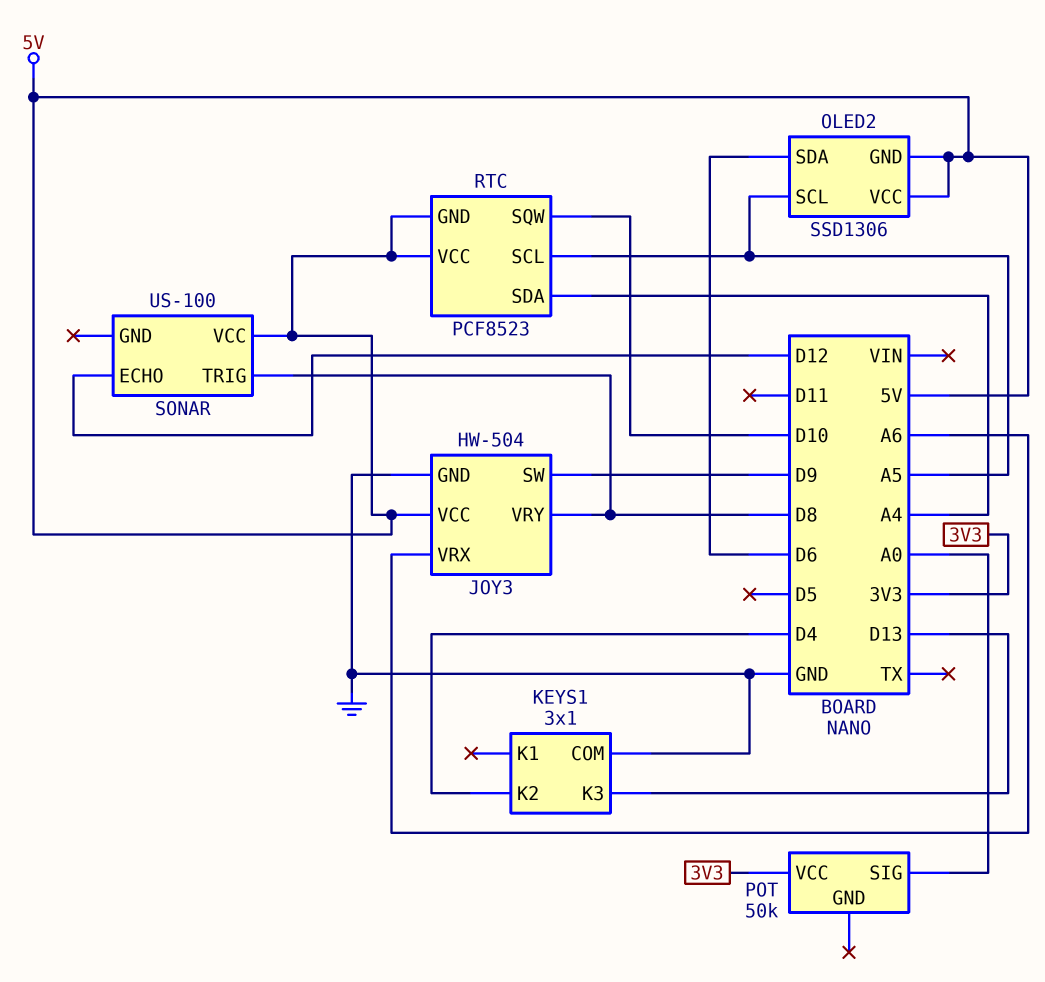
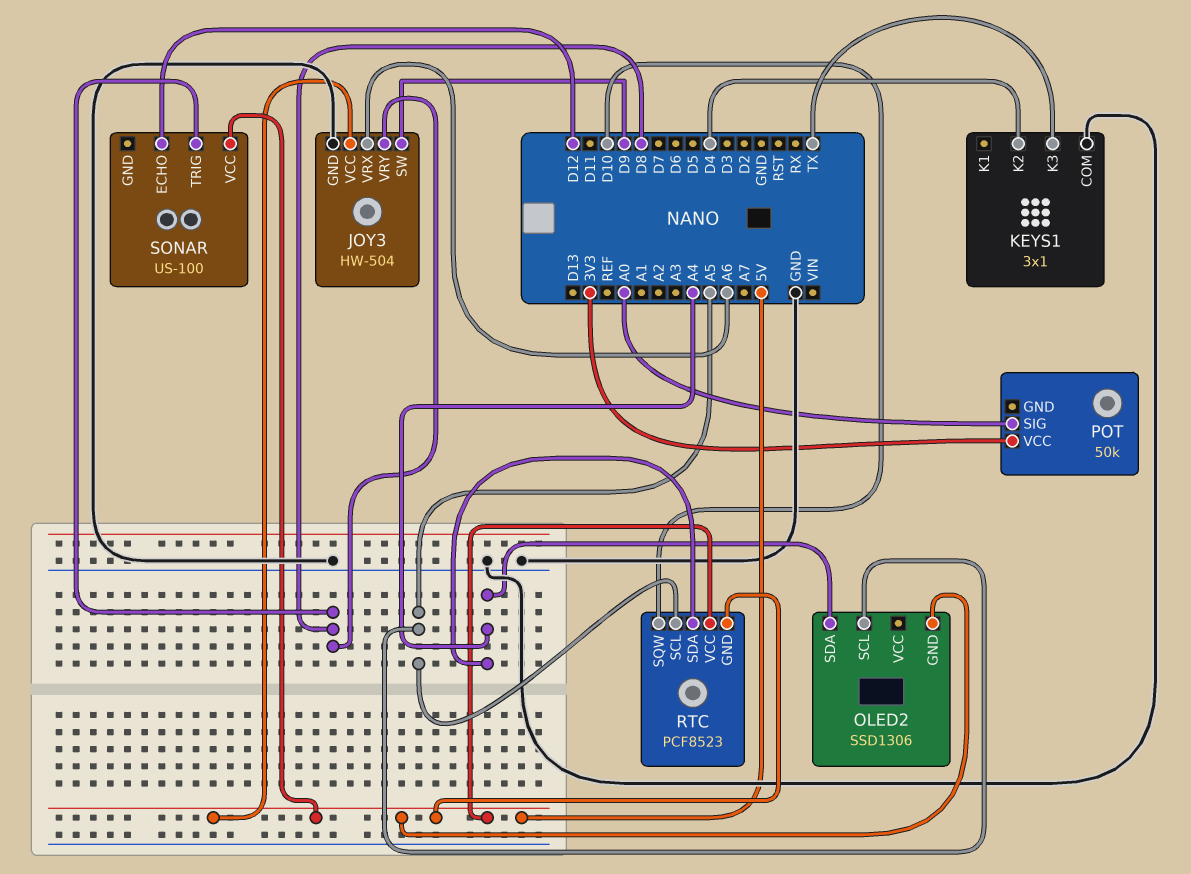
KEYS1 pin K3: D13 -> TX
OLED2 pin SDA: D6 -> A4
OLED2 pin VCC: 5V -> none

